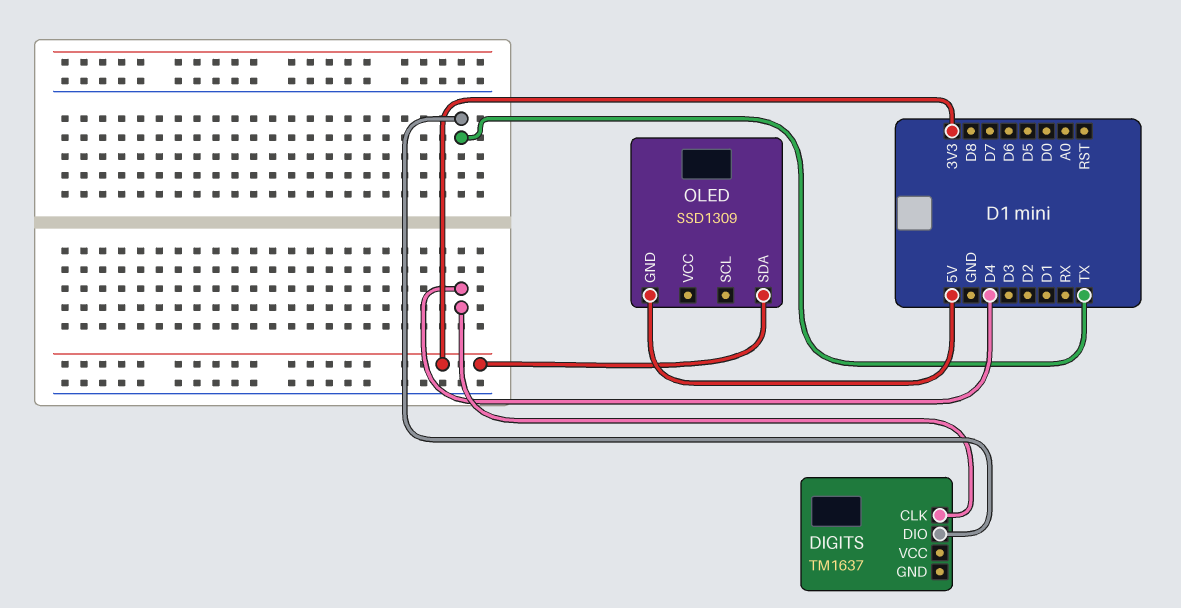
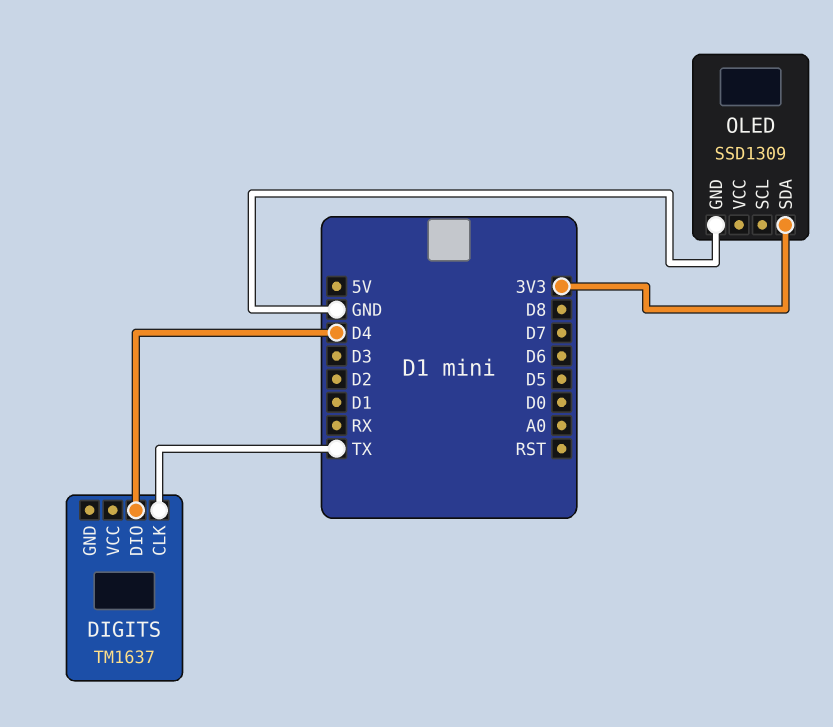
DIGITS pin CLK: D4 -> TX
DIGITS pin DIO: TX -> D4
OLED pin GND: 5V -> GND

